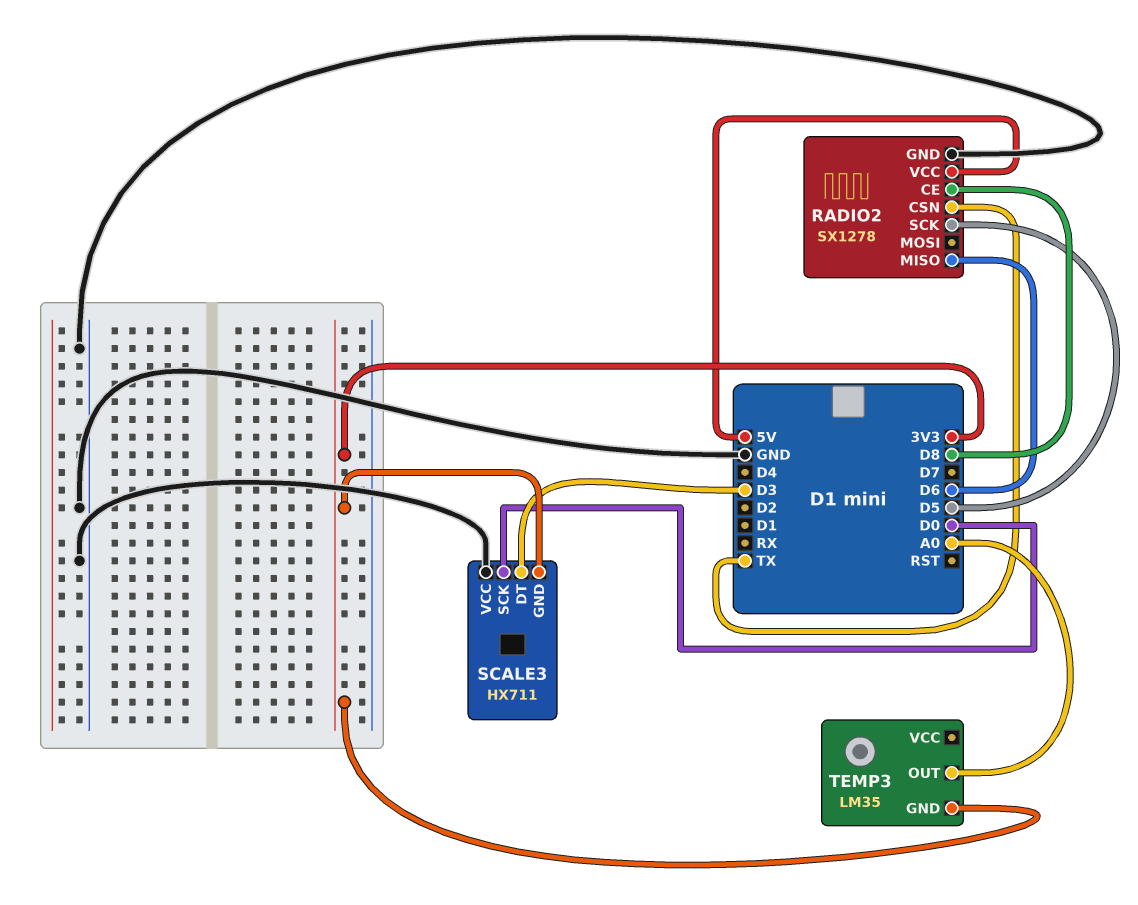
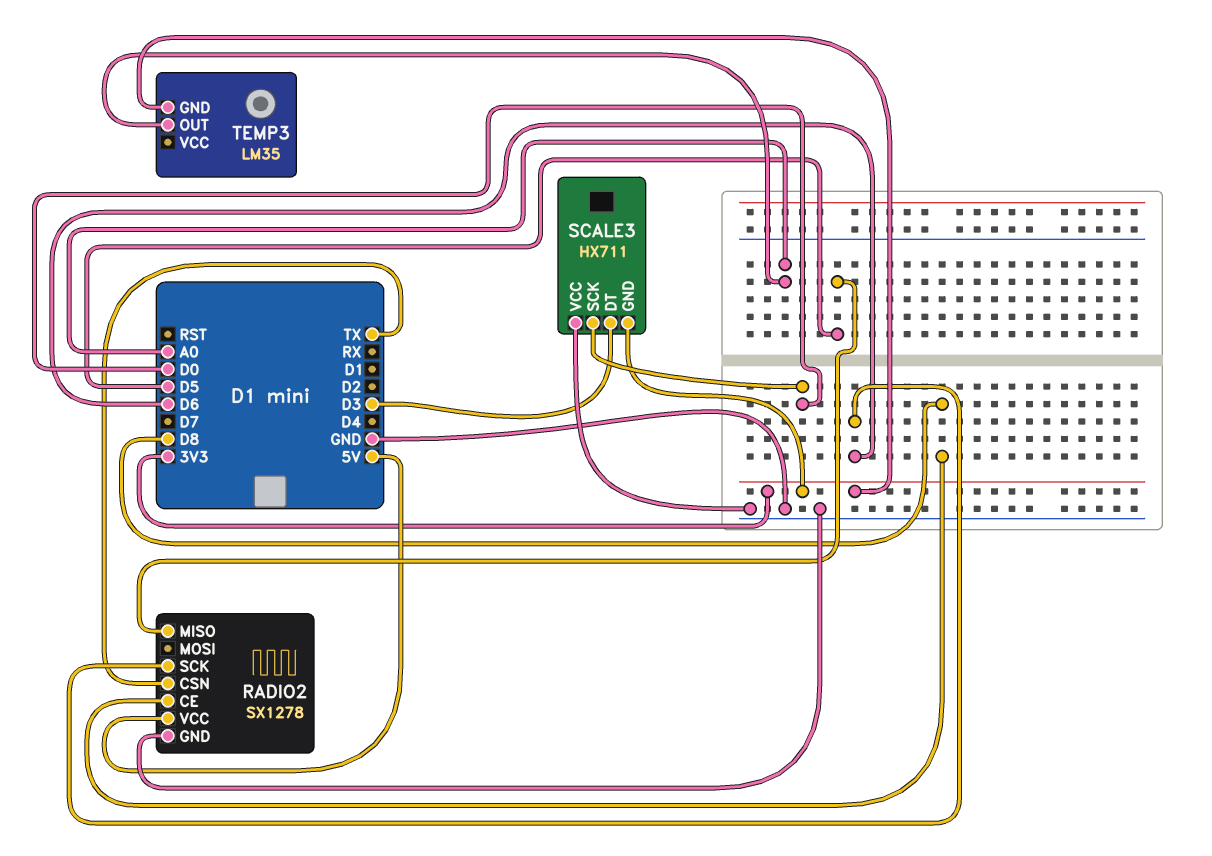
RADIO2 pin MISO: D6 -> D5
RADIO2 pin SCK: D5 -> D6

